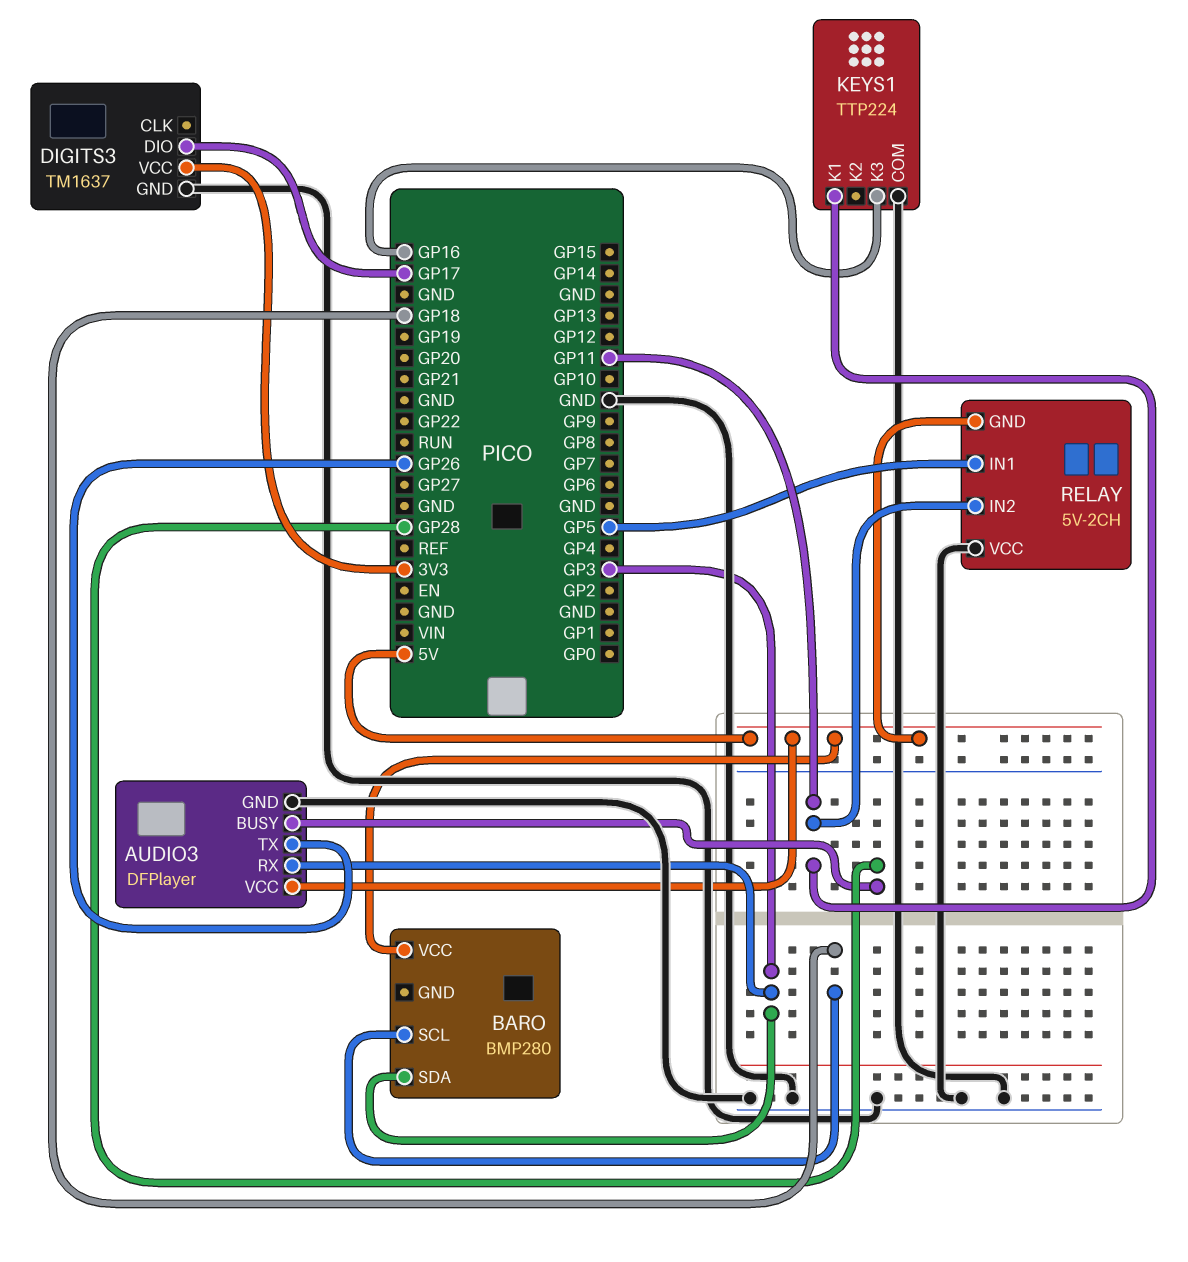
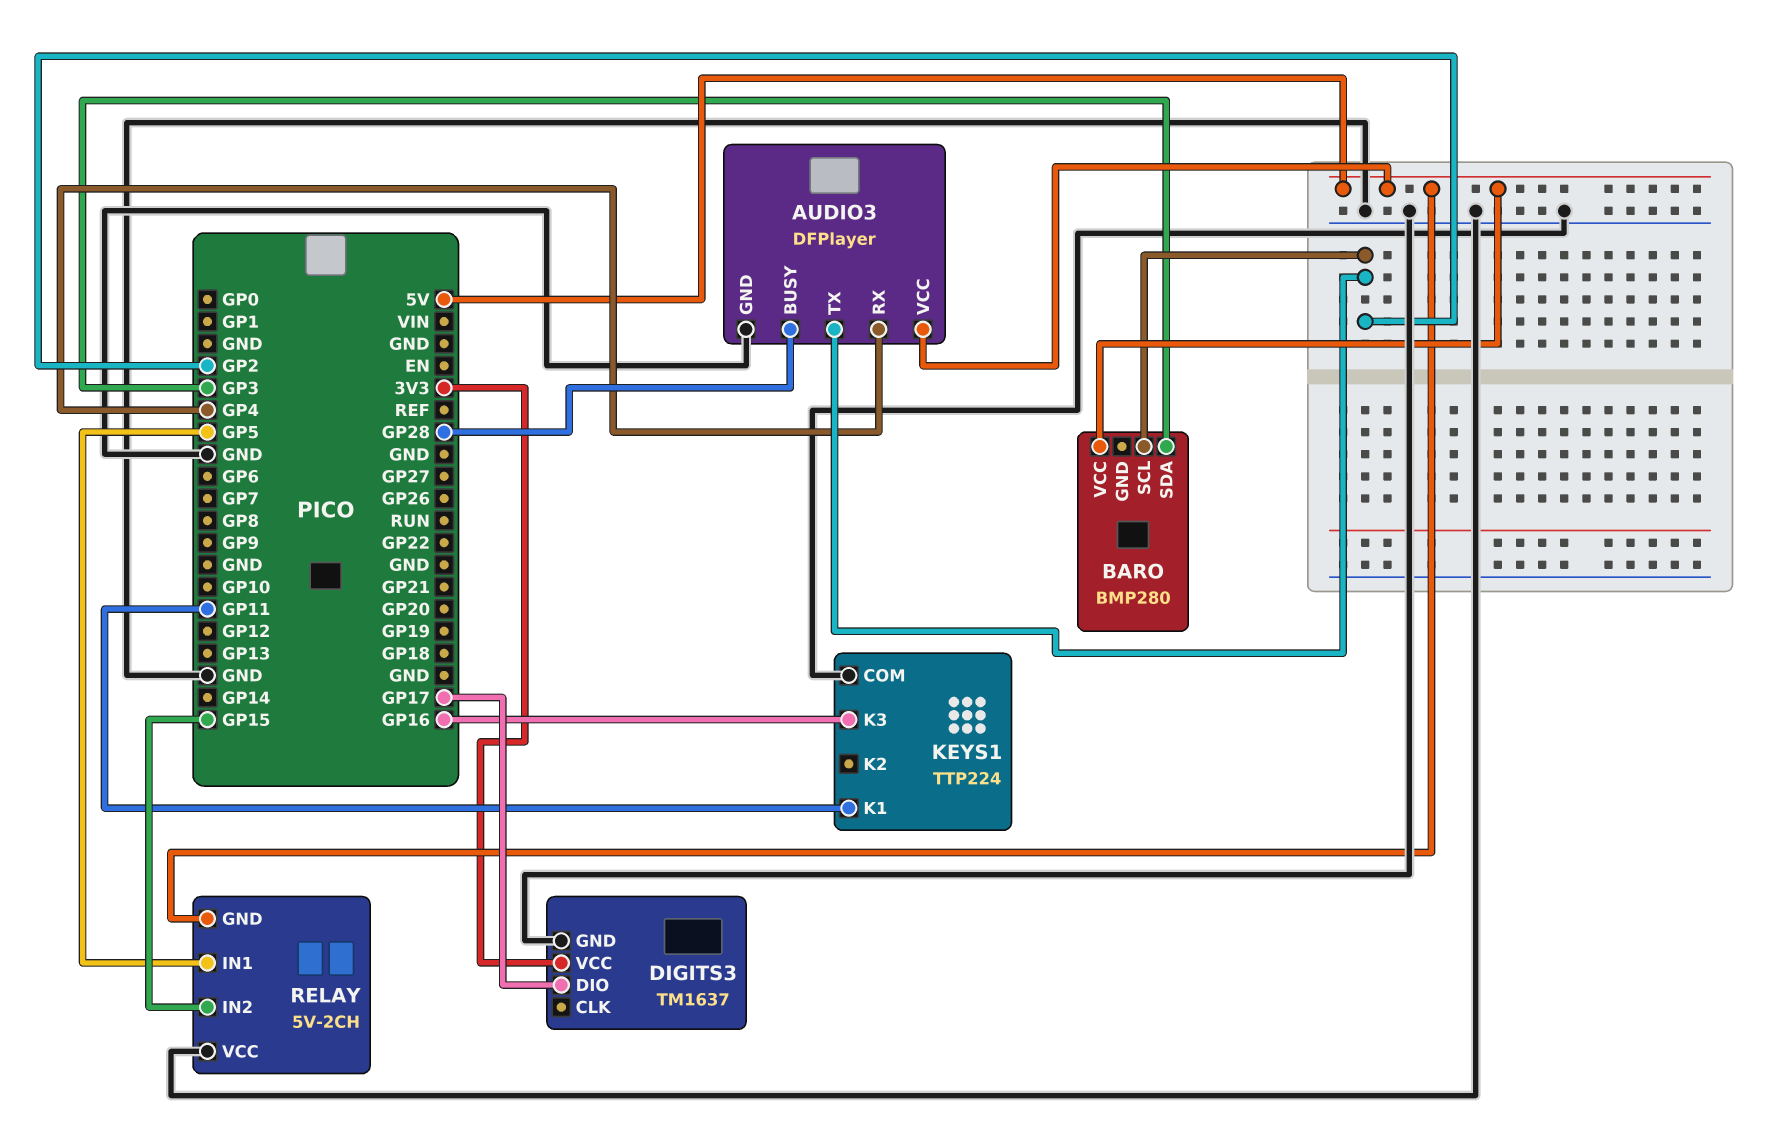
AUDIO3 pin RX: GP3 -> GP4
AUDIO3 pin TX: GP26 -> GP2
BARO pin SCL: GP18 -> GP2
RELAY pin IN2: GP11 -> GP15

